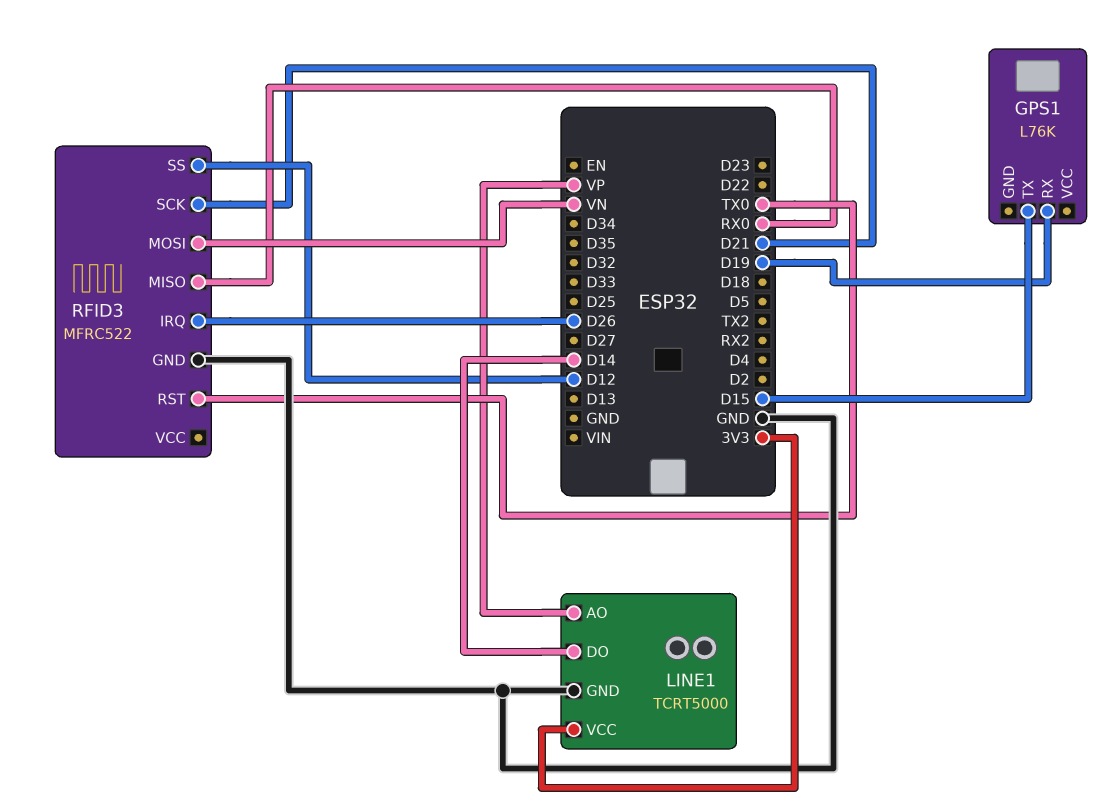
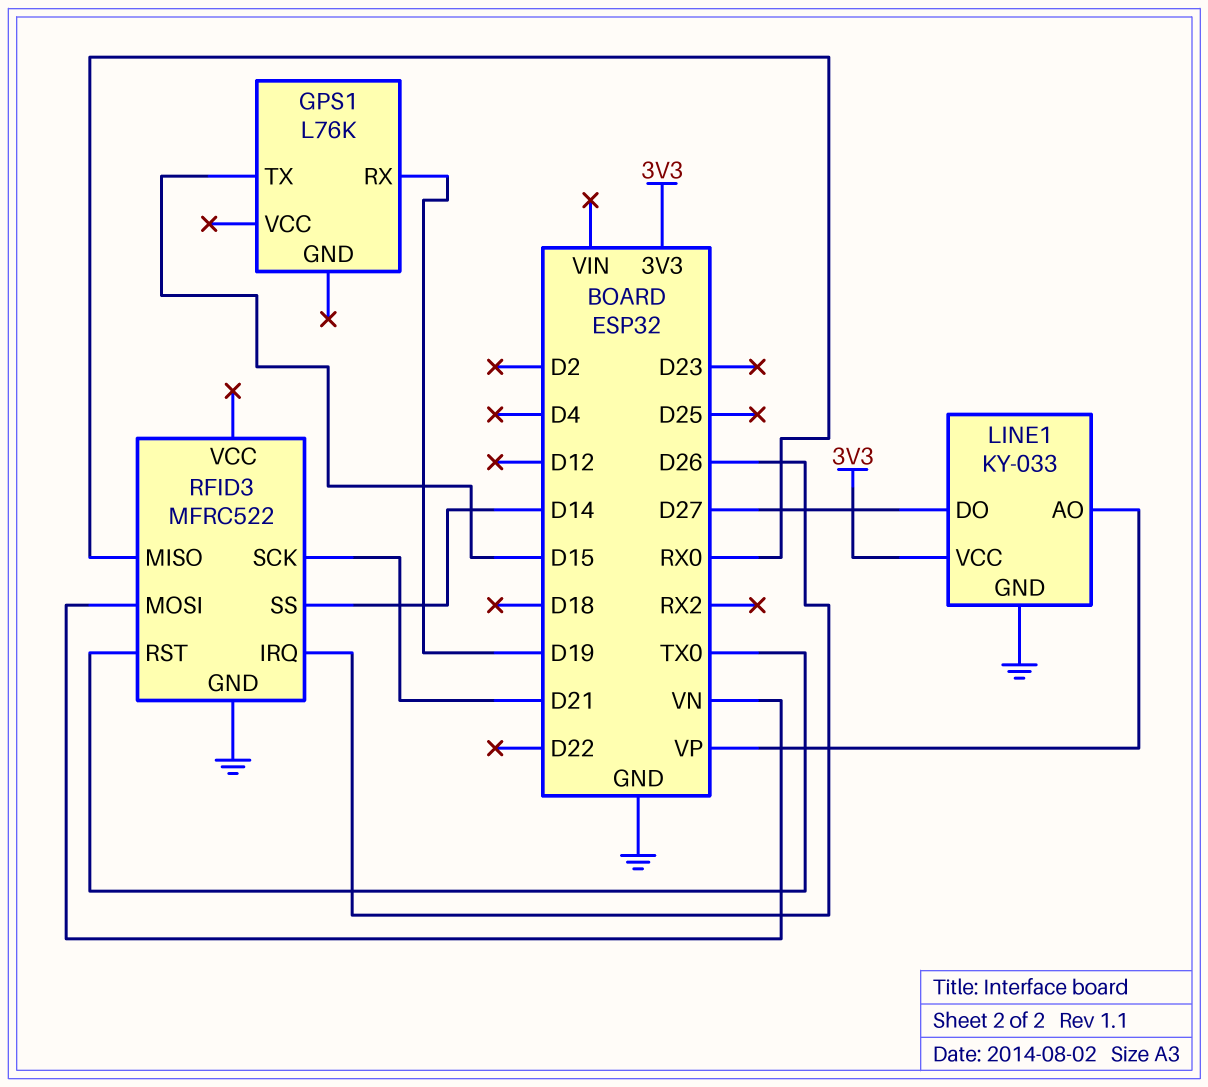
LINE1: TCRT5000 -> KY-033
LINE1 pin DO: D14 -> D27
RFID3 pin SS: D12 -> D14

